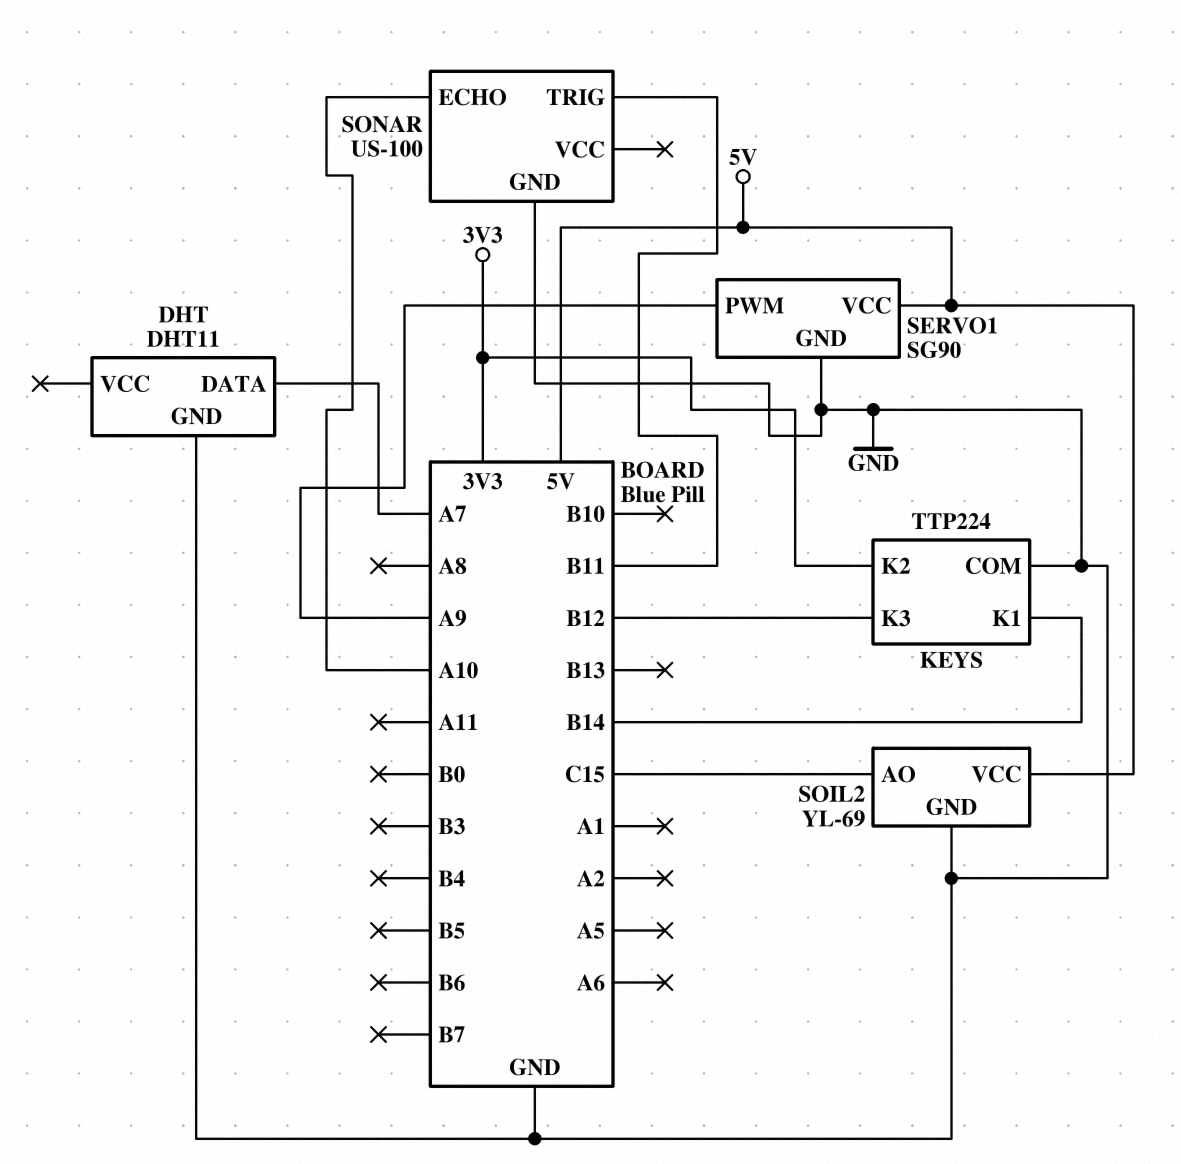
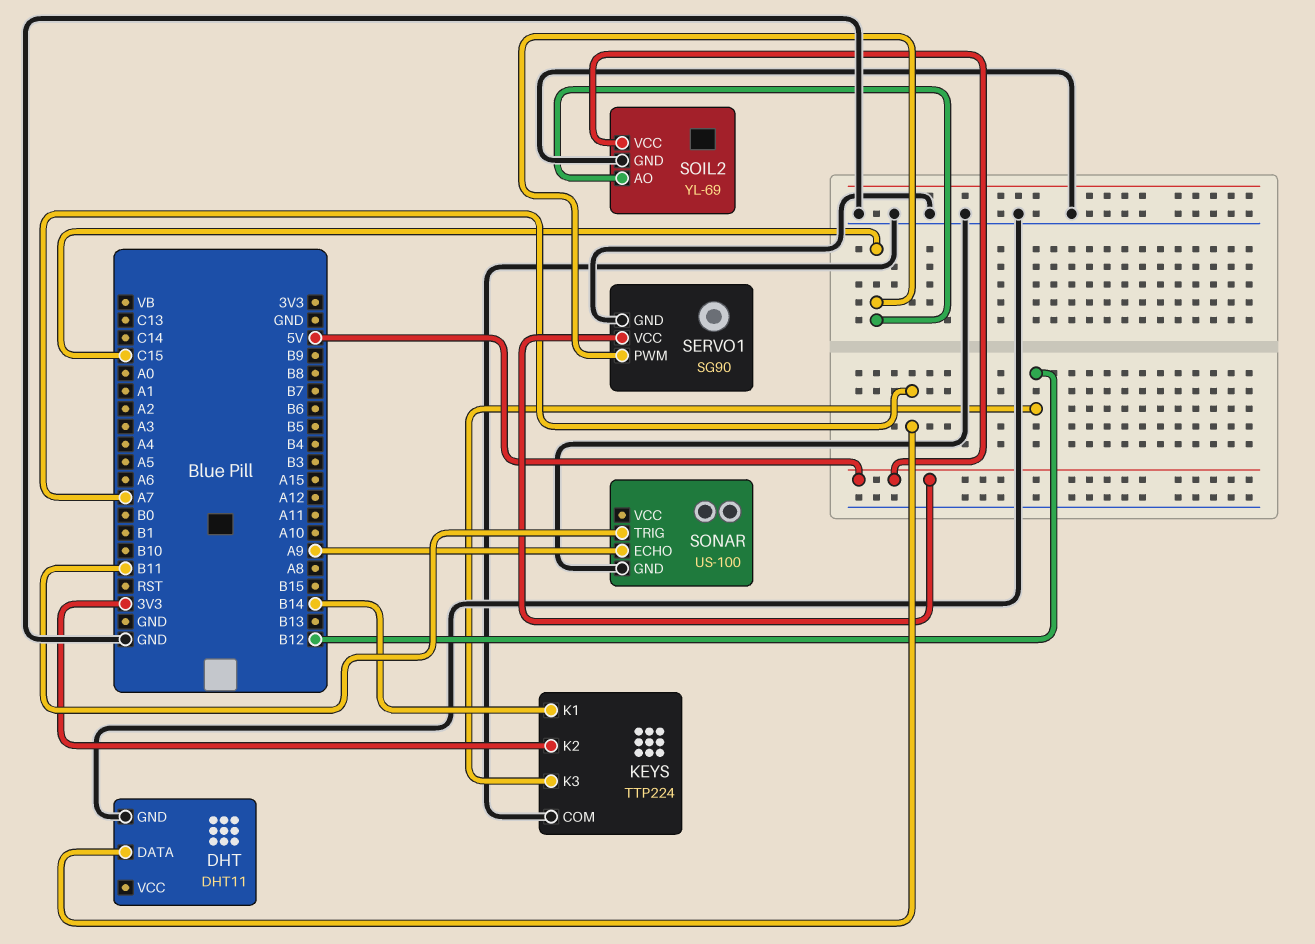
SERVO1 pin PWM: A9 -> C15
SONAR pin ECHO: A10 -> A9

